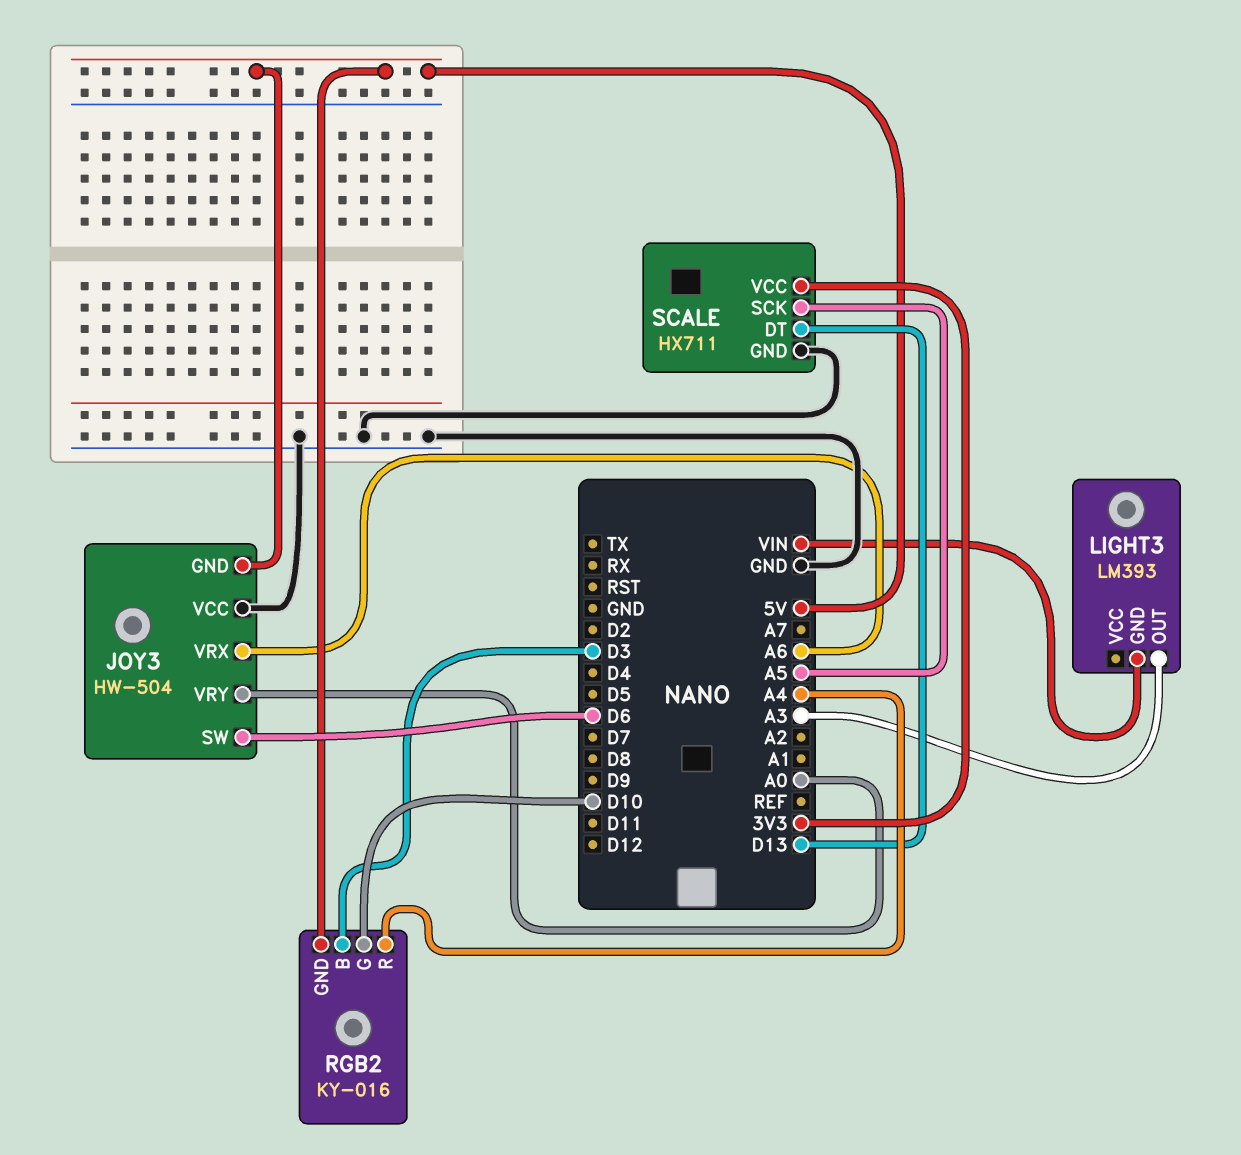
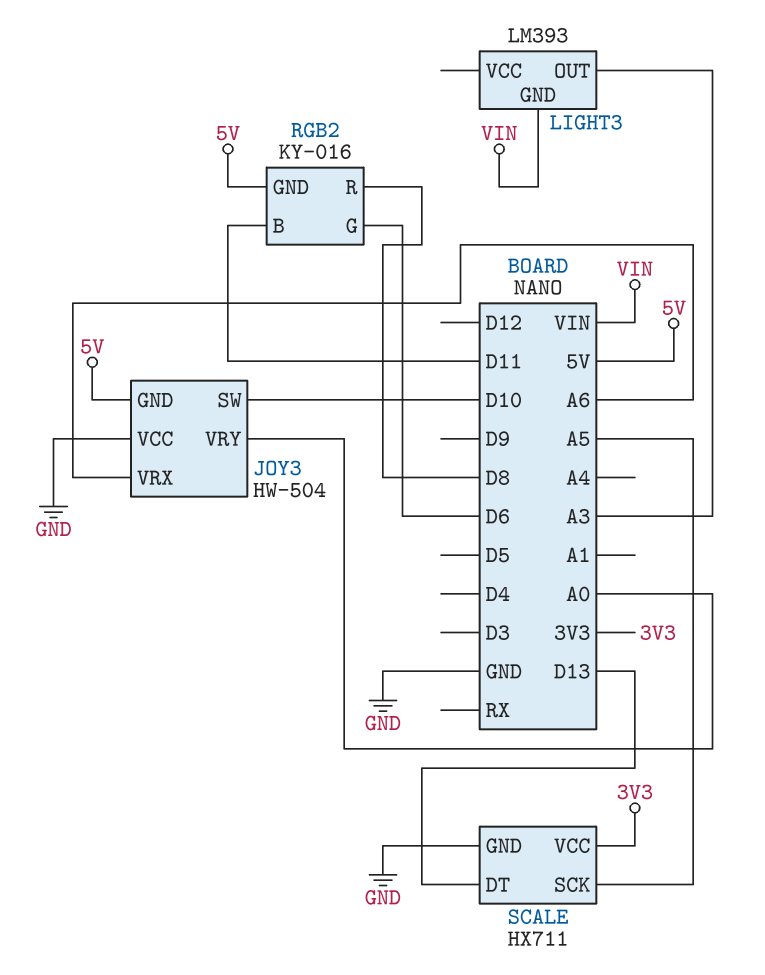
JOY3 pin SW: D6 -> D10
RGB2 pin B: D3 -> D11
RGB2 pin G: D10 -> D6
RGB2 pin R: A4 -> D8

